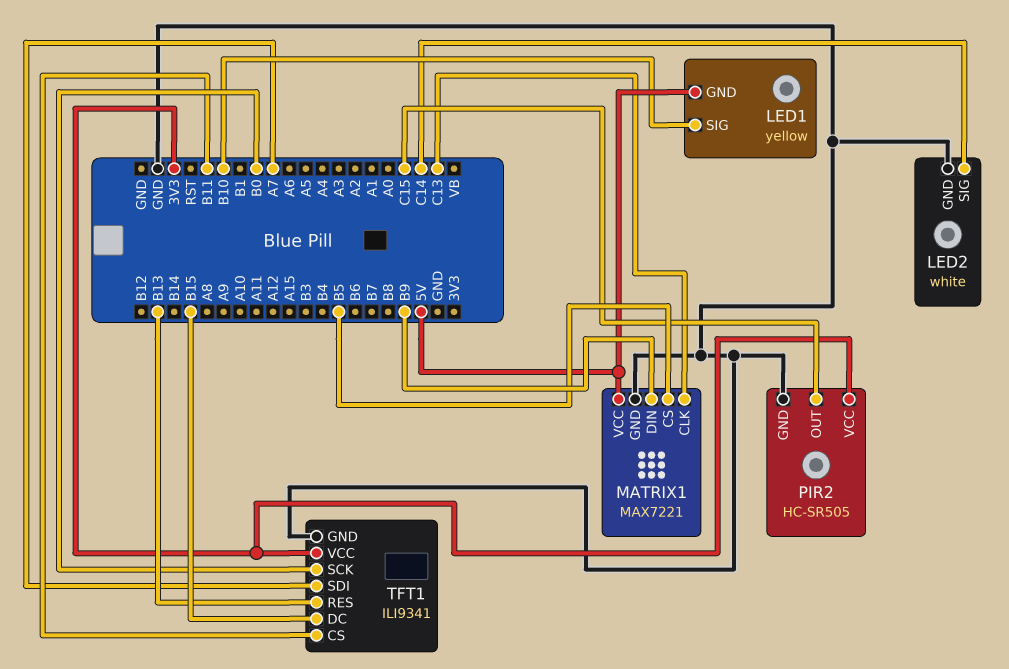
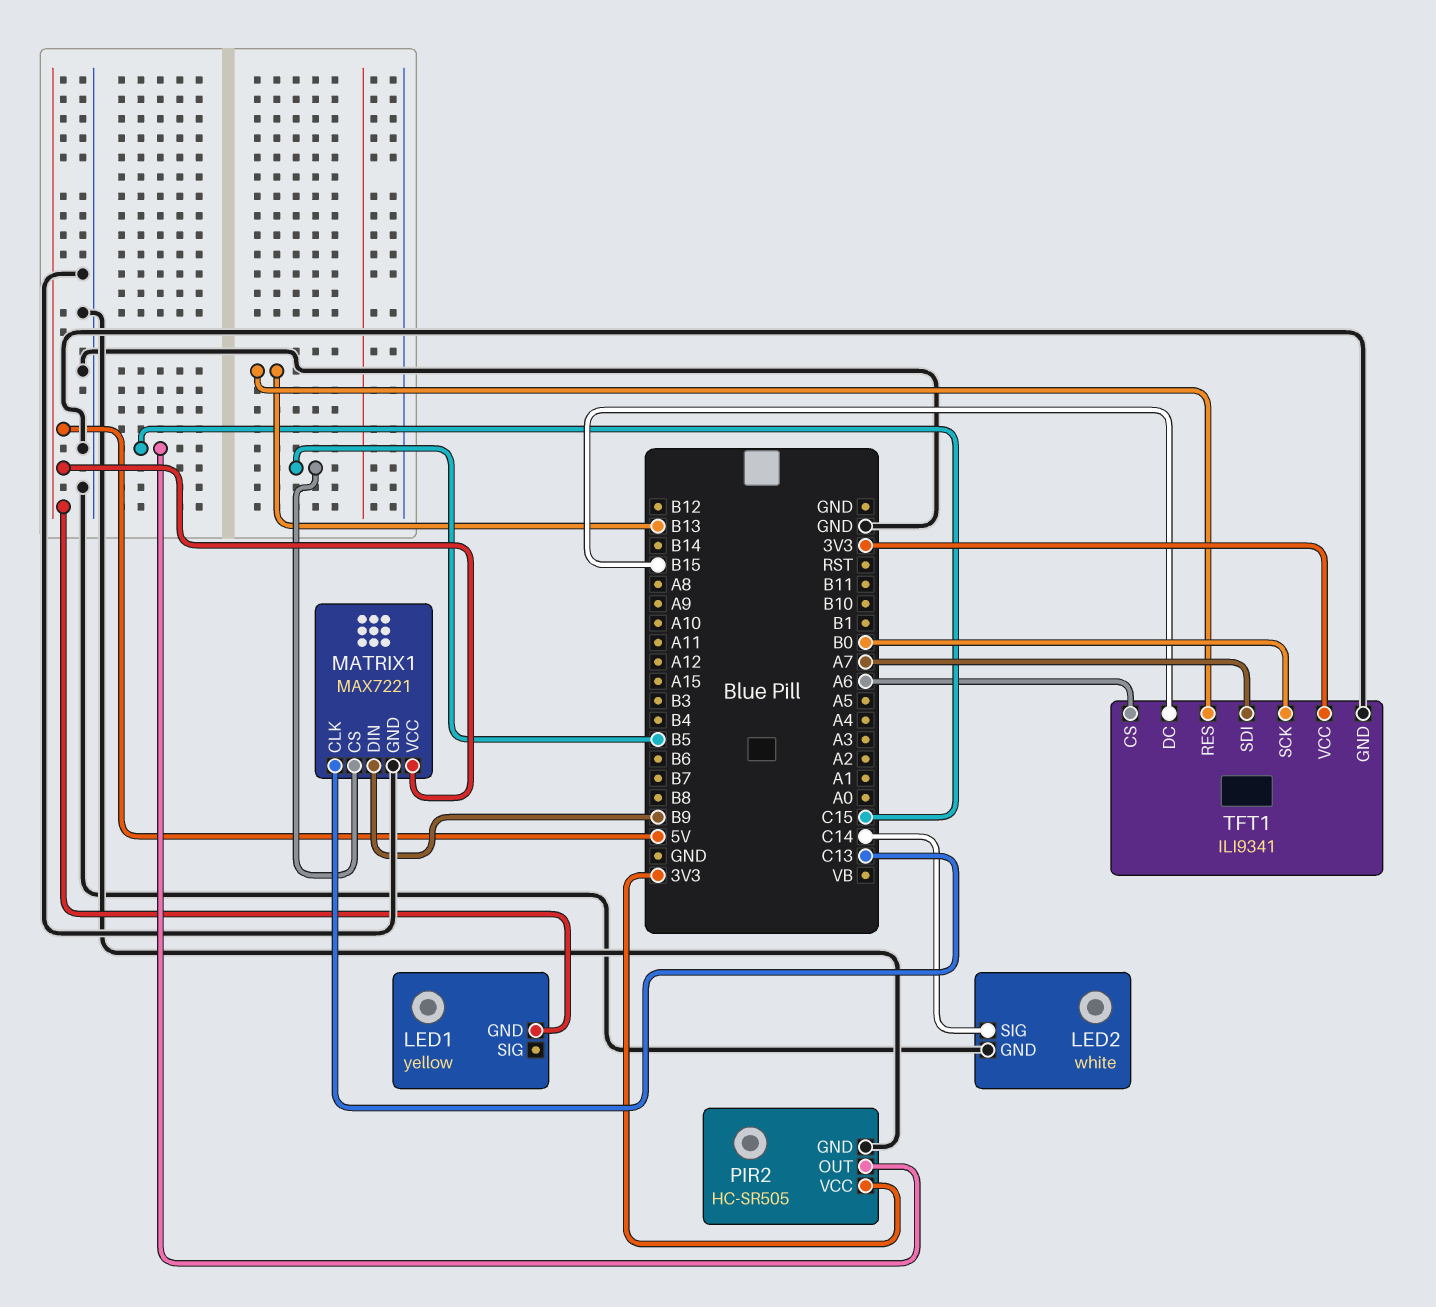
LED1 pin SIG: B10 -> none
TFT1 pin CS: B11 -> A6

